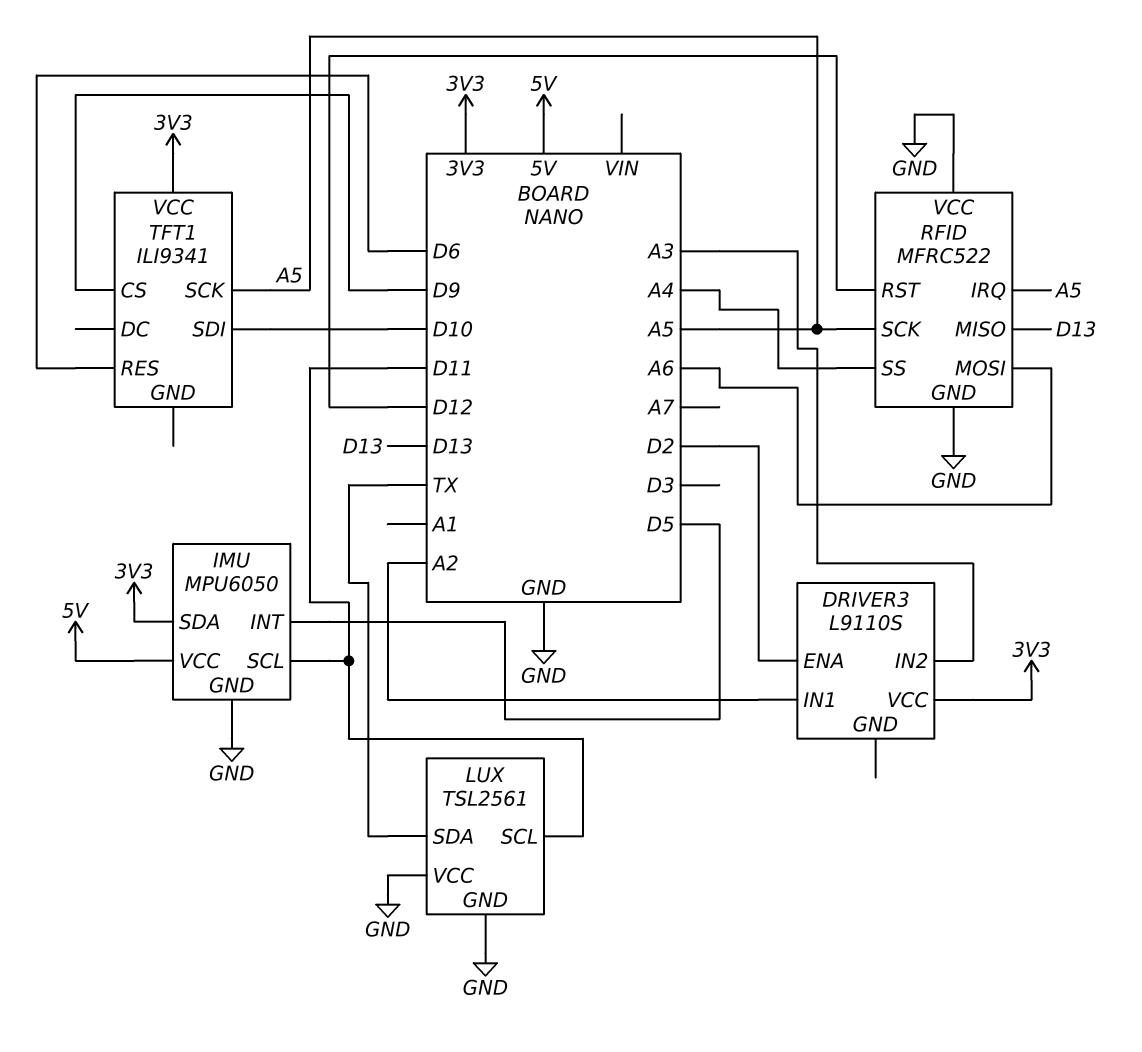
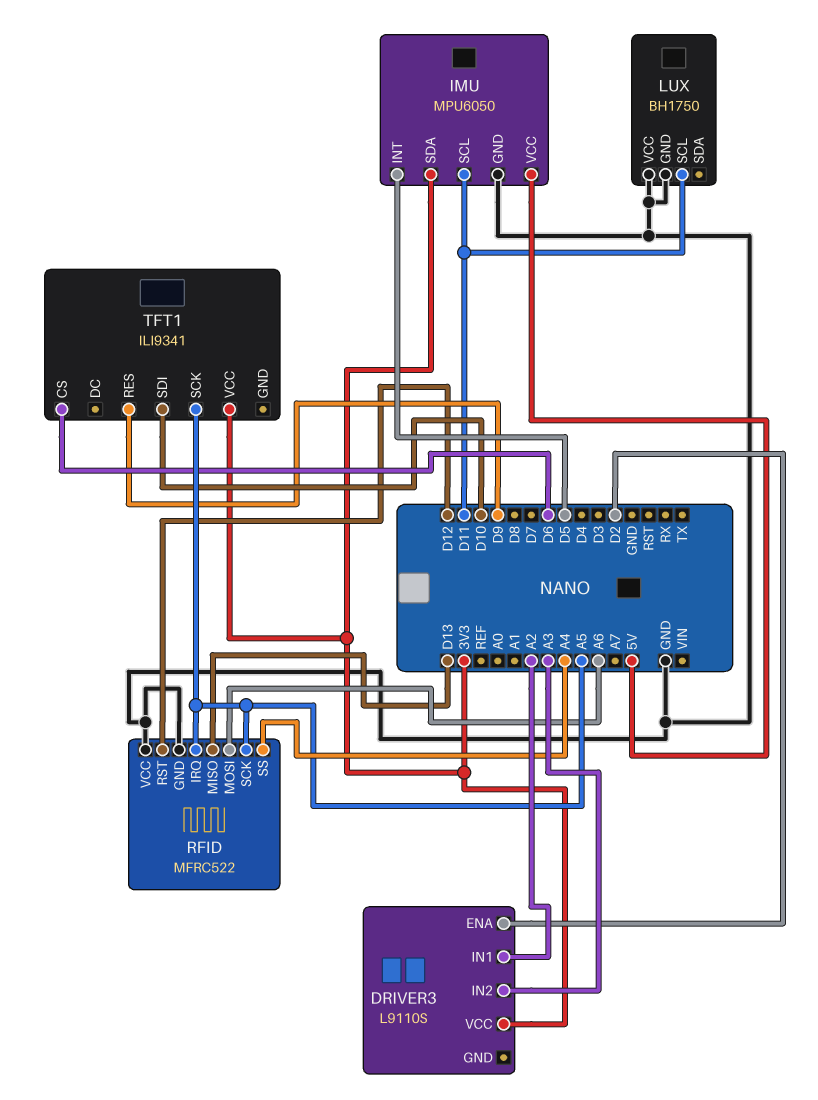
LUX: TSL2561 -> BH1750
LUX pin SDA: TX -> none
TFT1 pin CS: D9 -> D6
TFT1 pin RES: D6 -> D9

